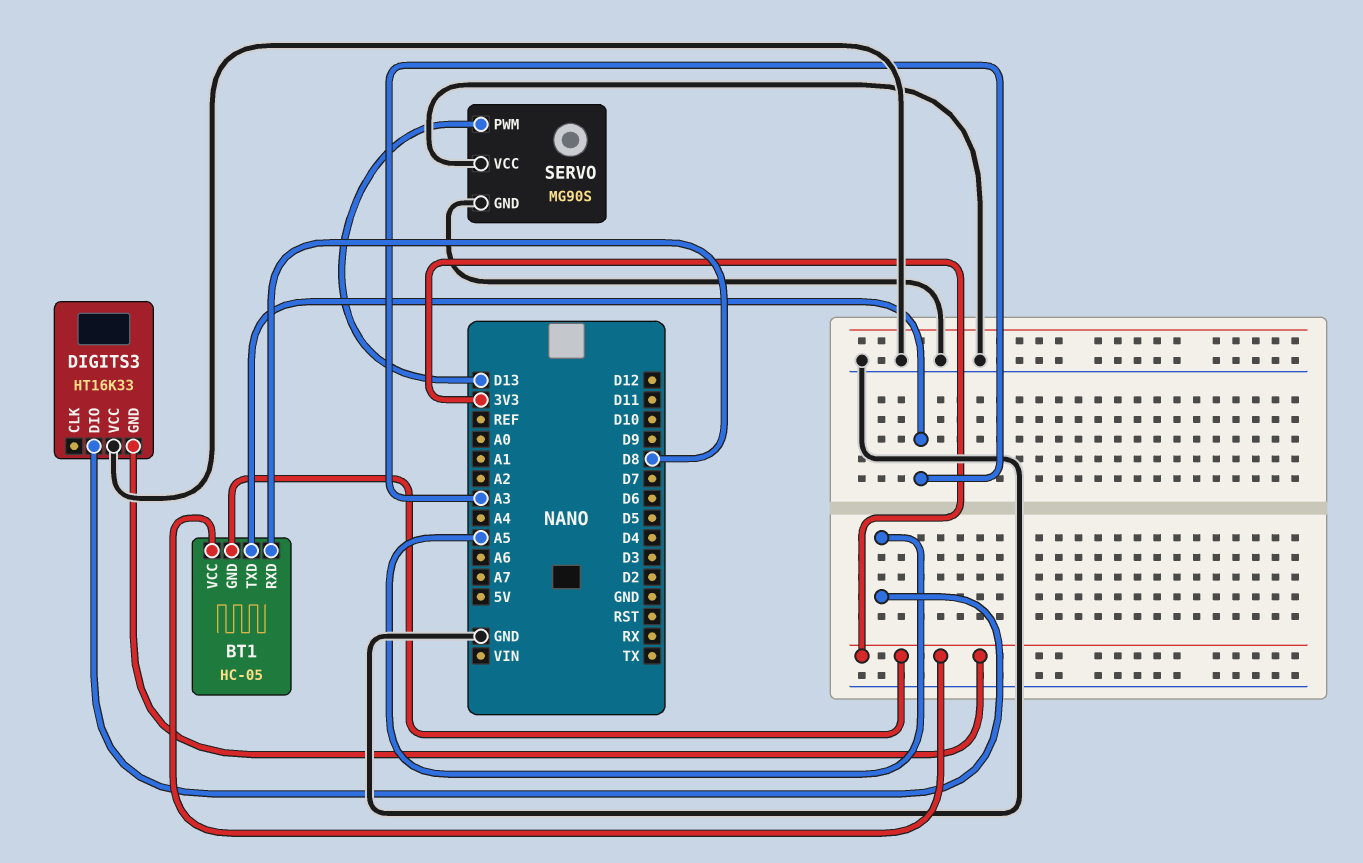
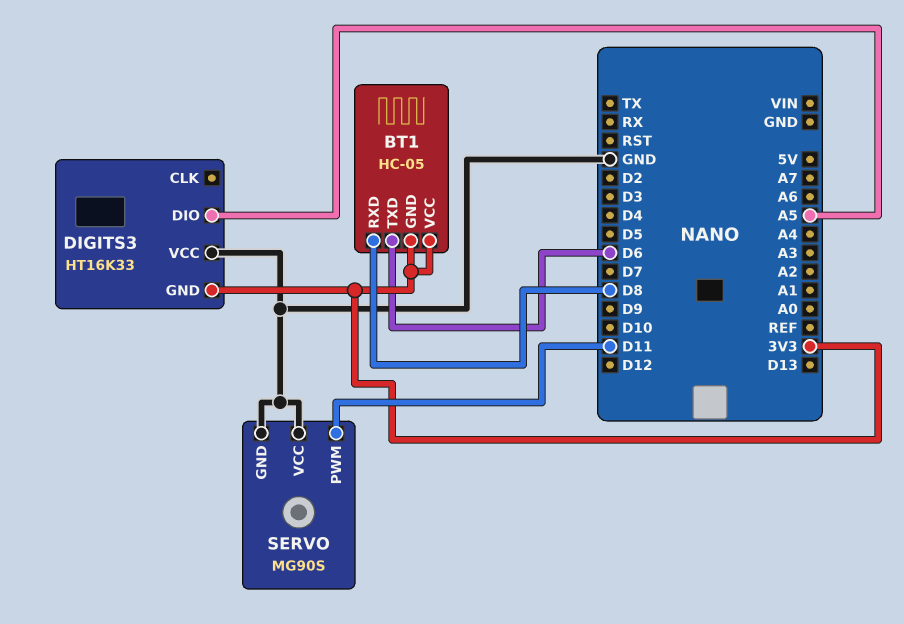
BT1 pin TXD: A3 -> D6
SERVO pin PWM: D13 -> D11

